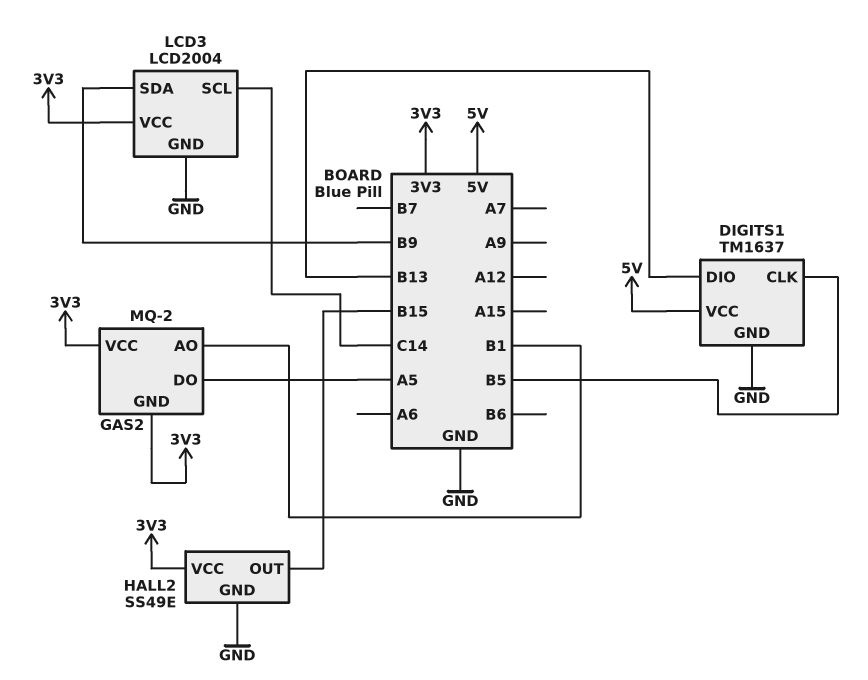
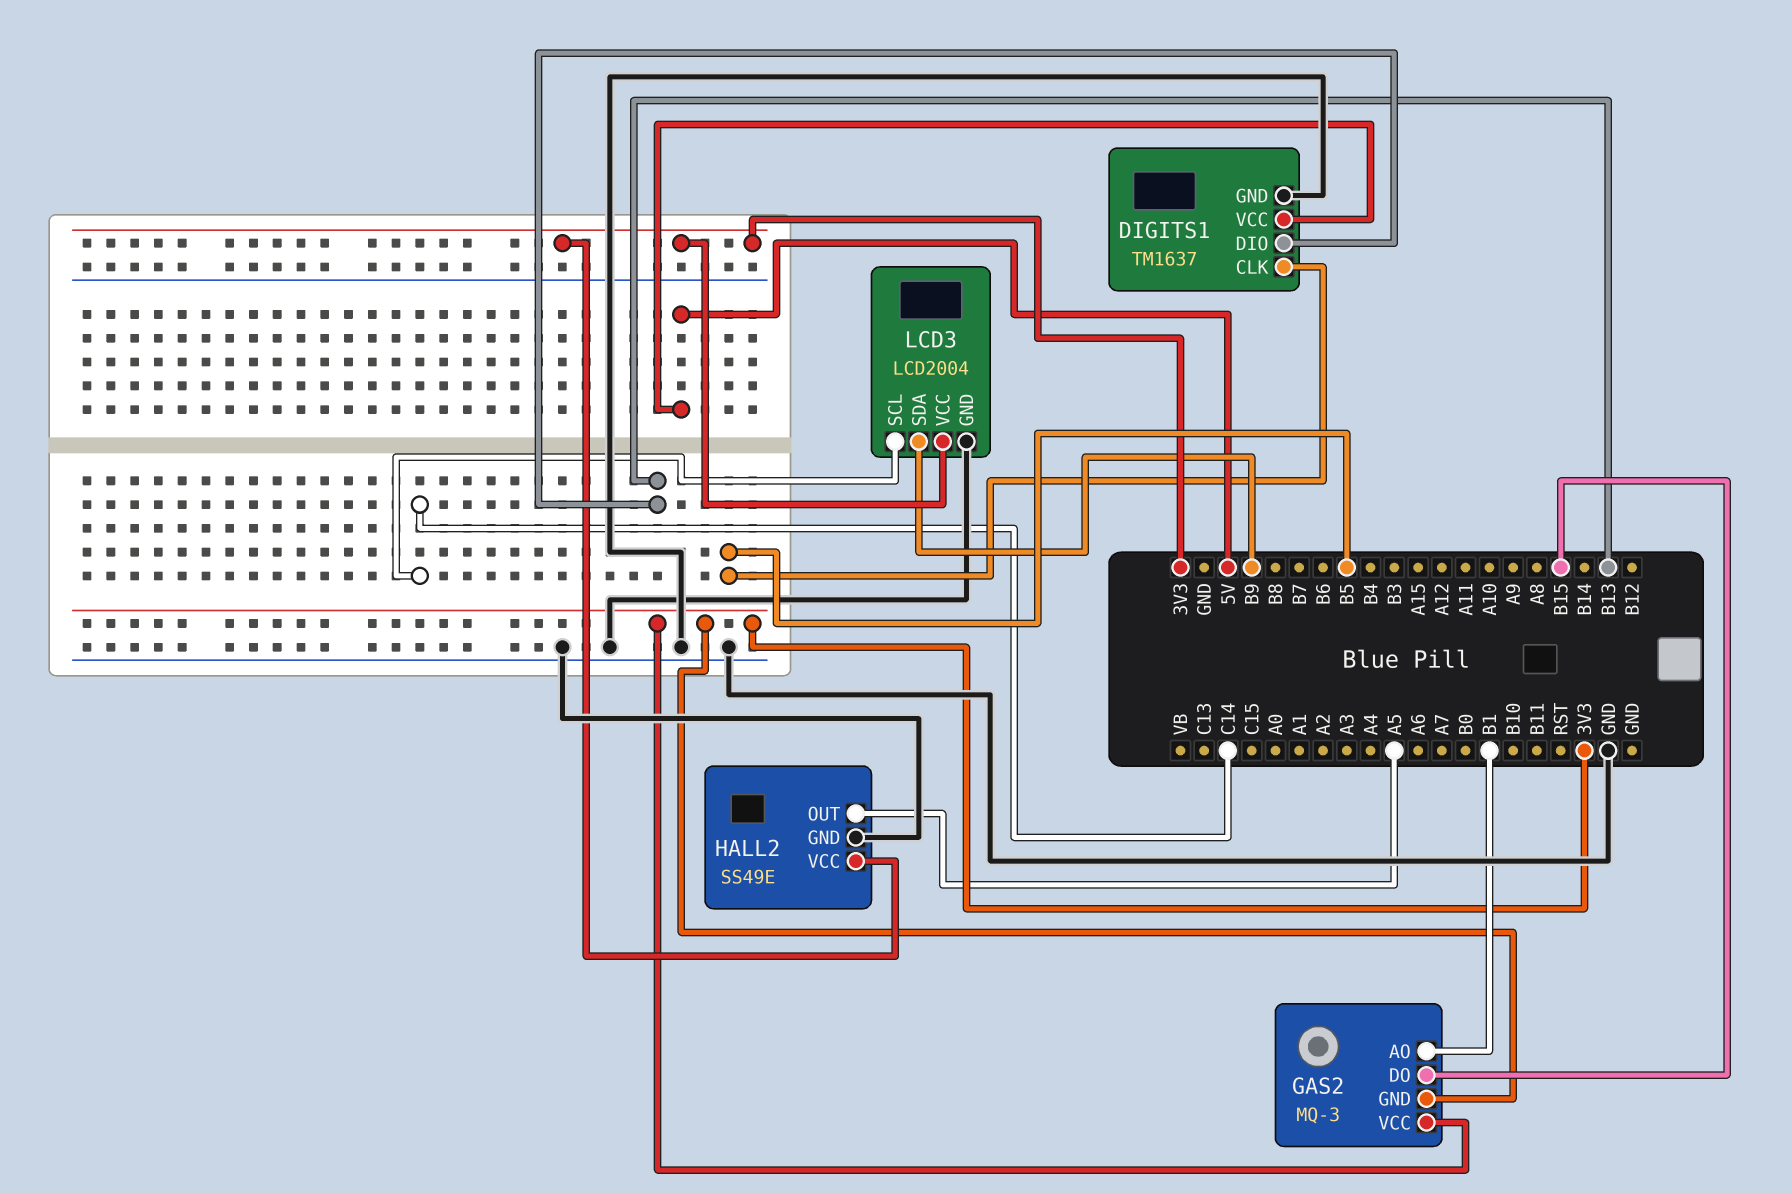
GAS2: MQ-2 -> MQ-3
GAS2 pin DO: A5 -> B15
HALL2 pin OUT: B15 -> A5

